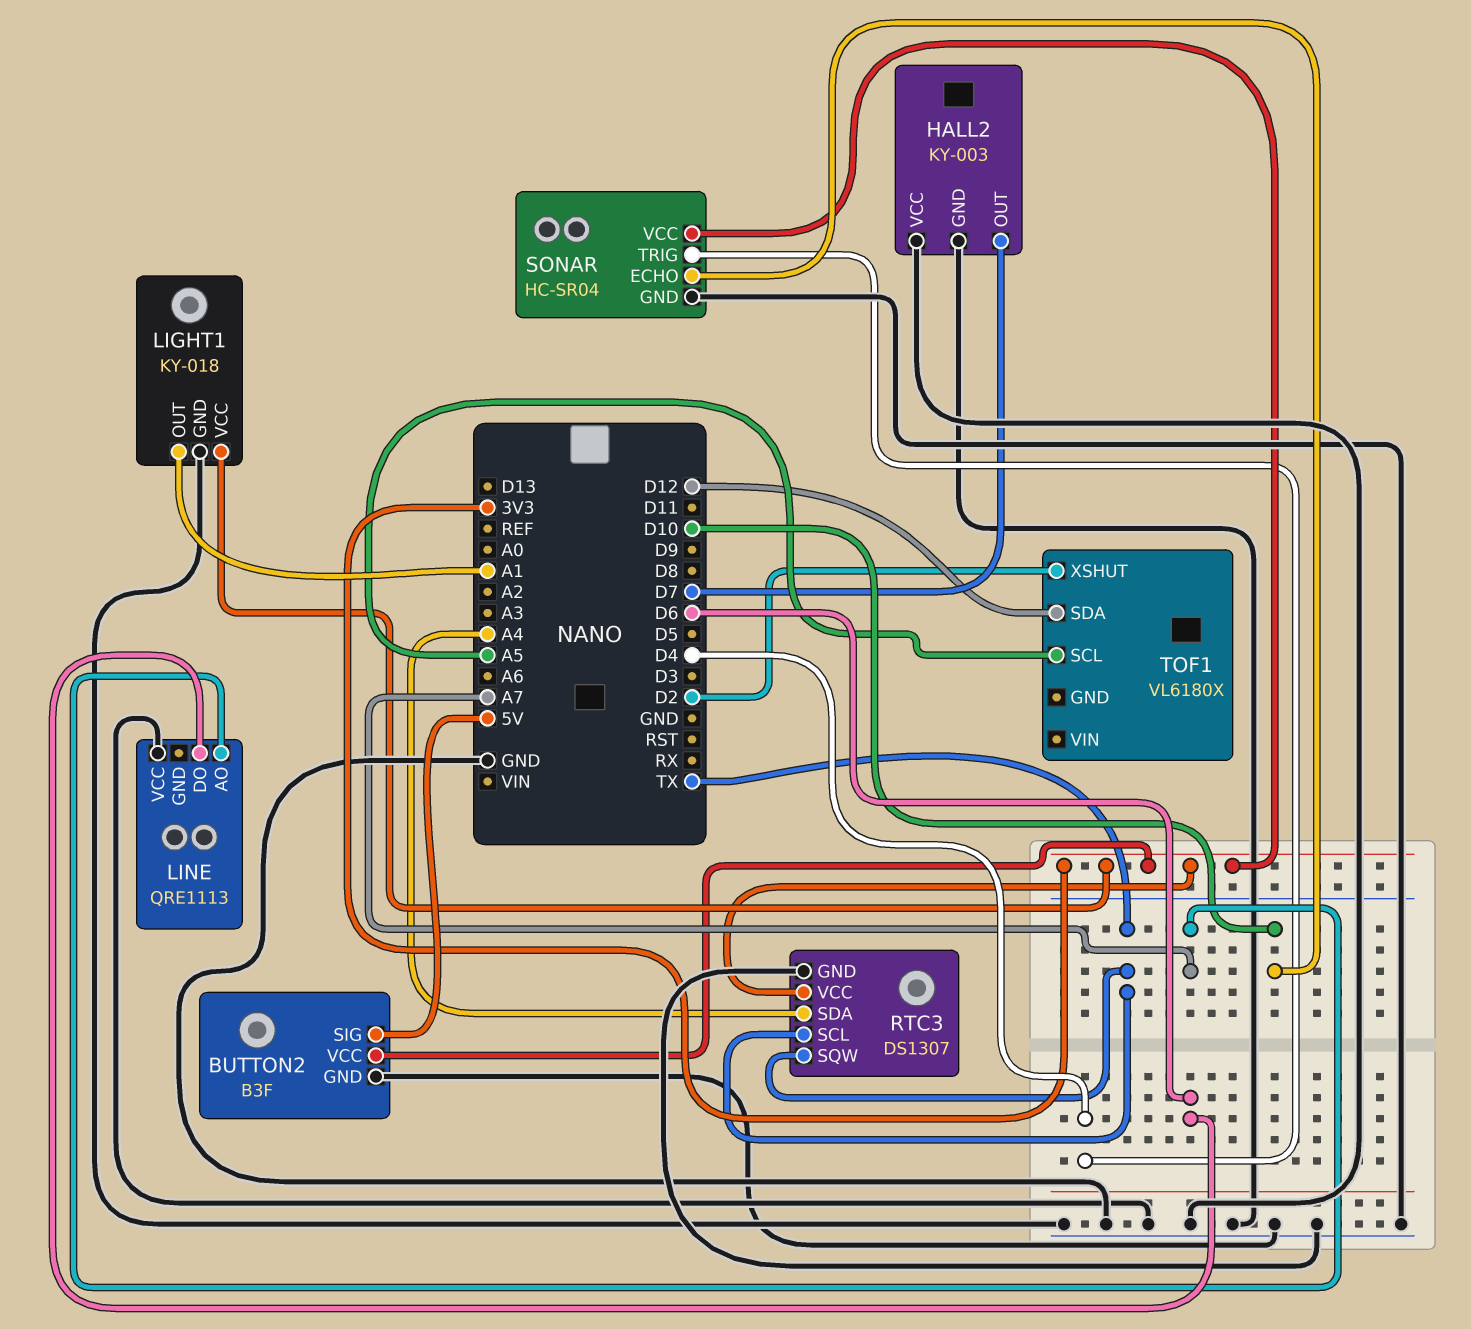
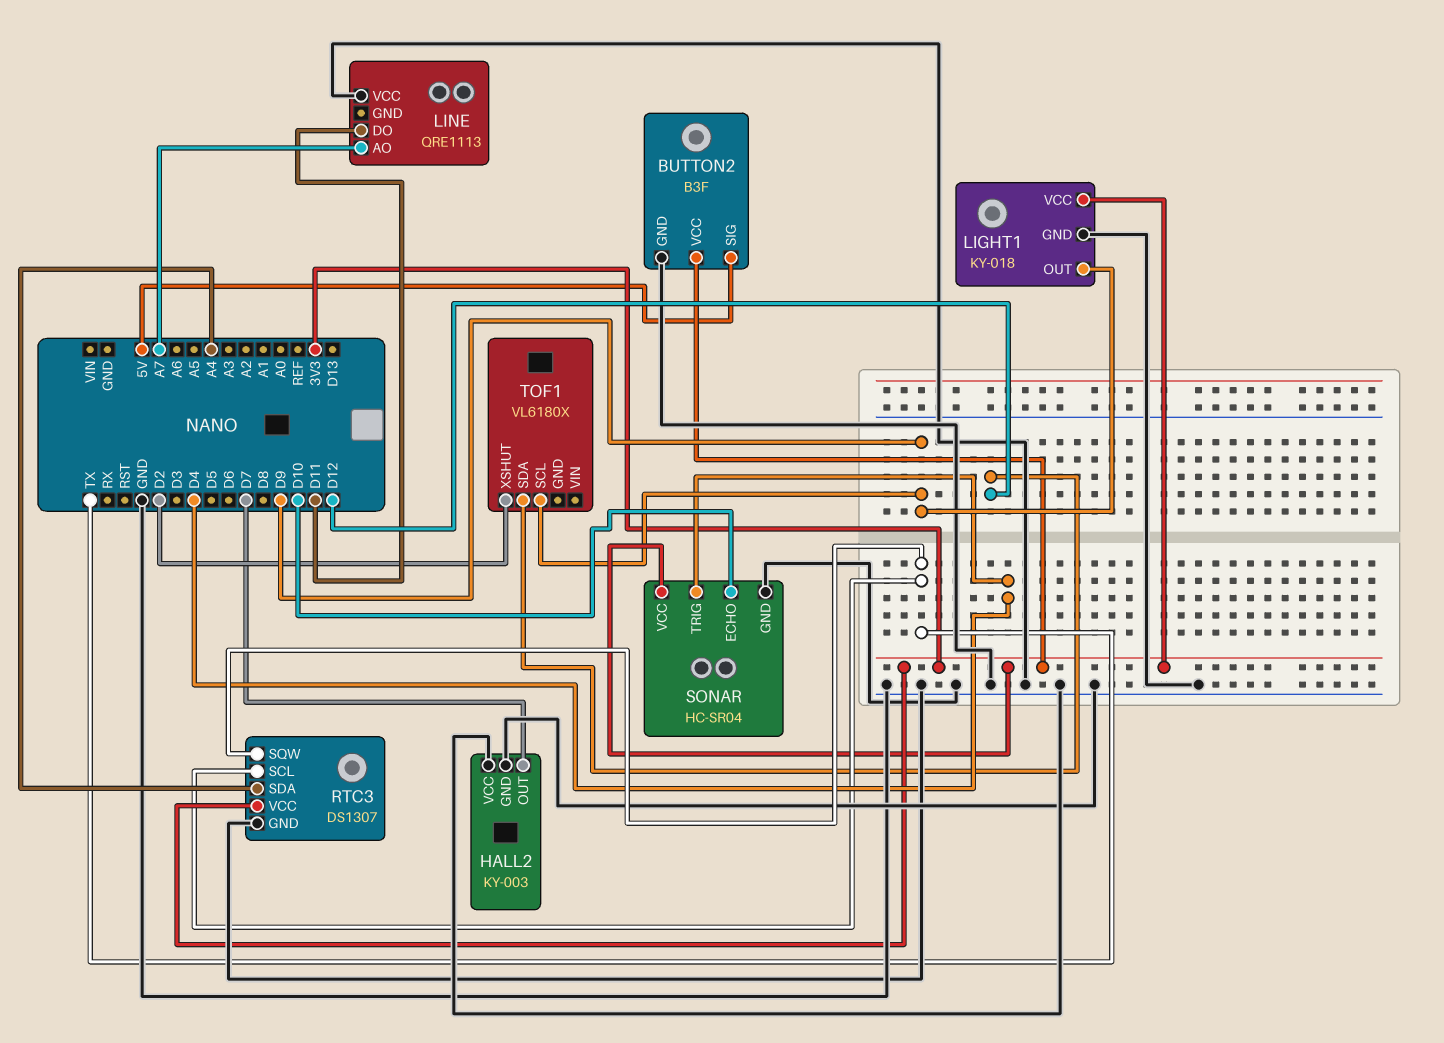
LIGHT1 pin OUT: A1 -> D9
LINE pin DO: D6 -> D11
TOF1 pin SCL: A5 -> D9

